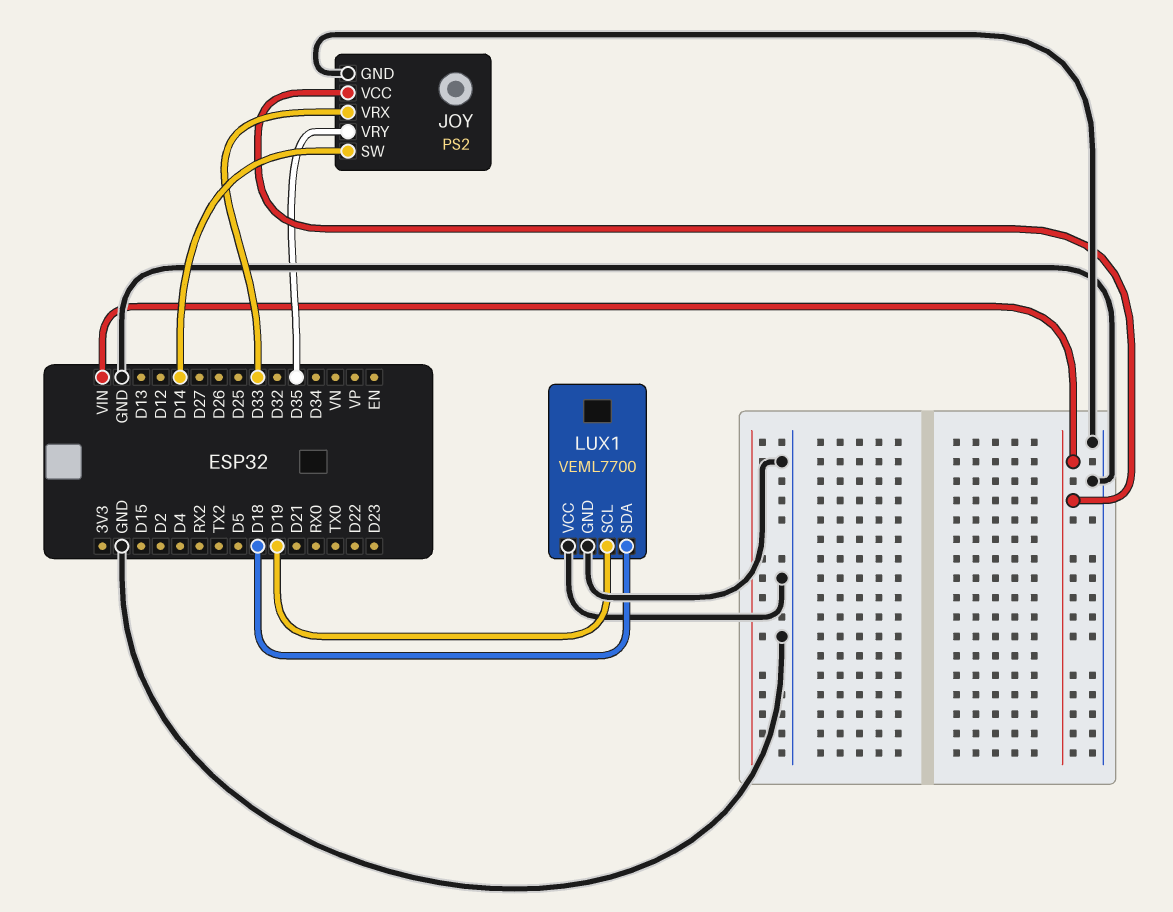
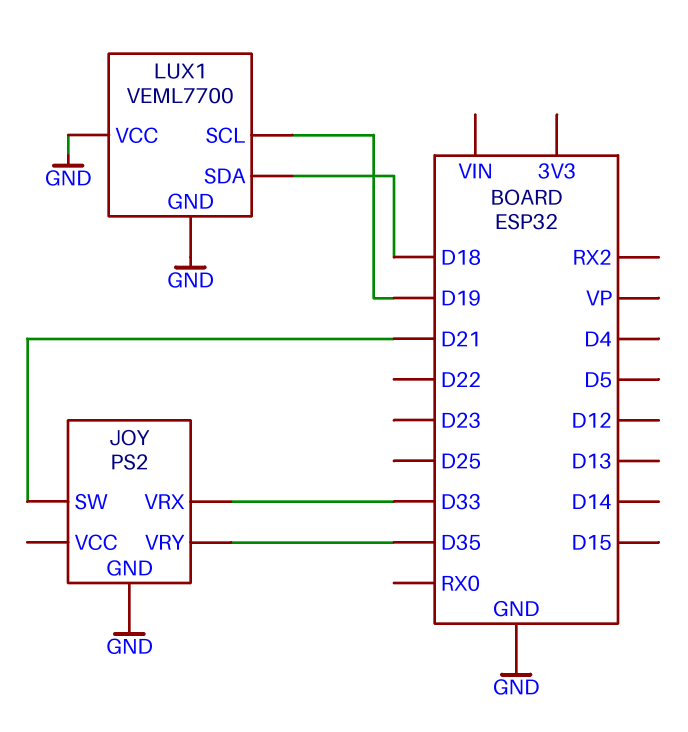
JOY pin SW: D14 -> D21
JOY pin VCC: VIN -> none

